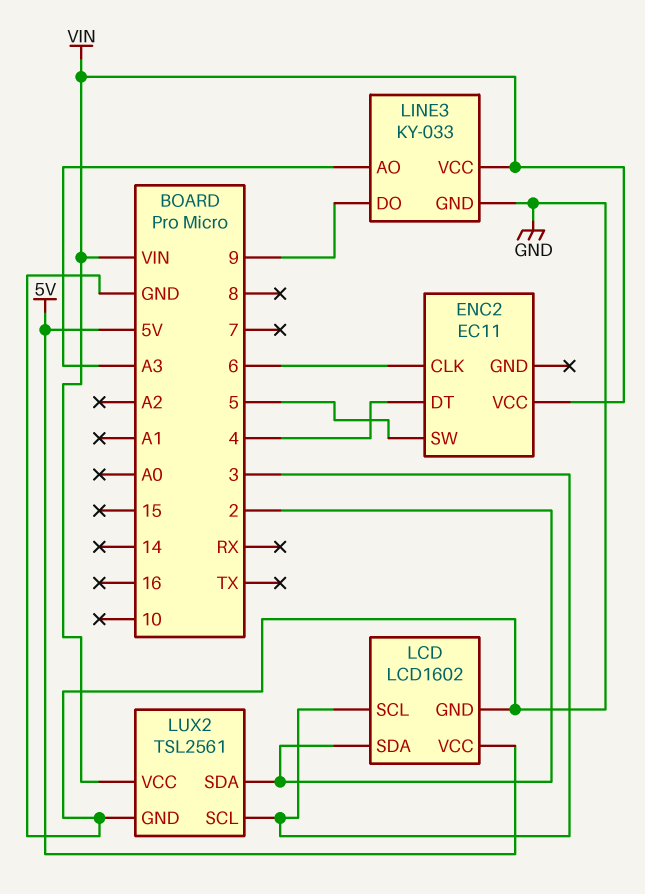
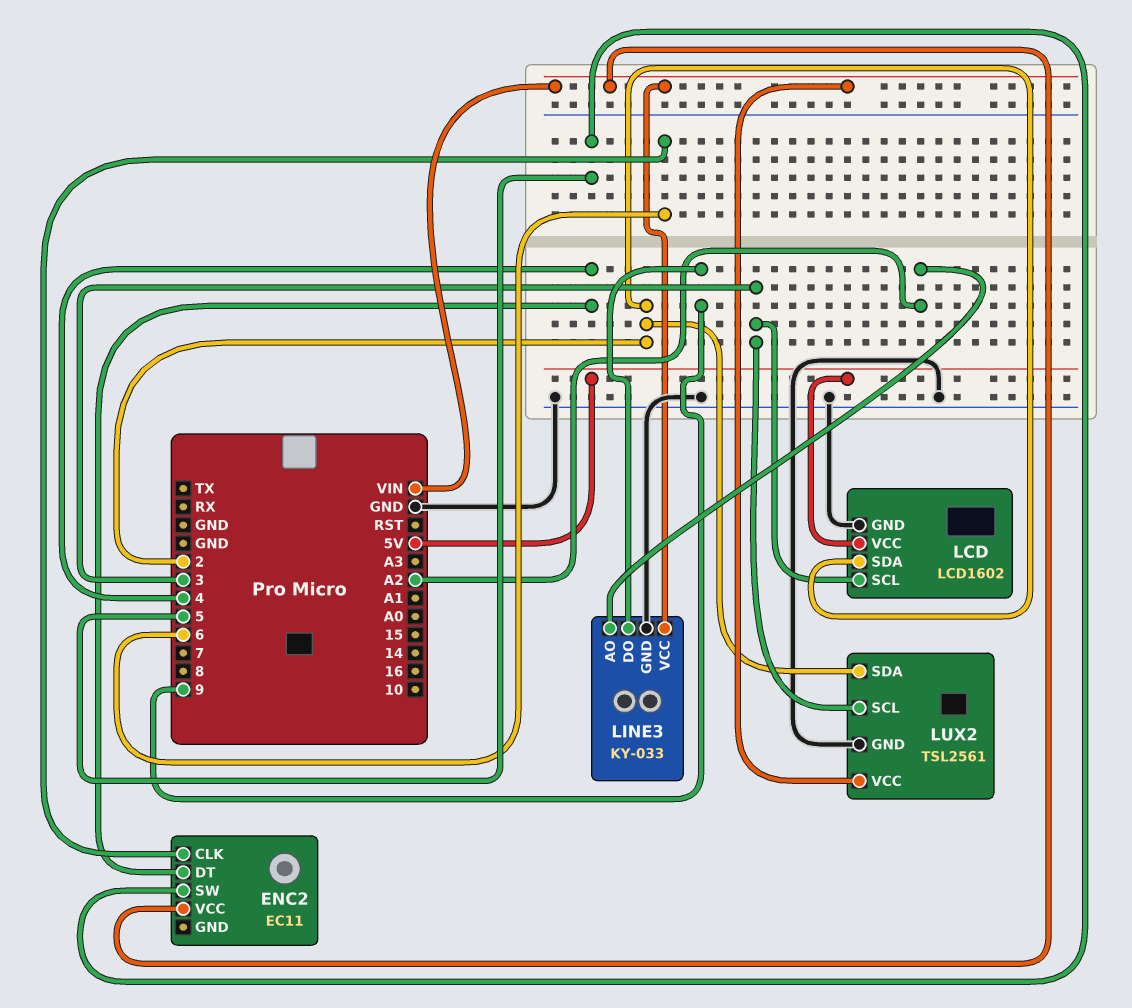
LINE3 pin AO: A3 -> A2

